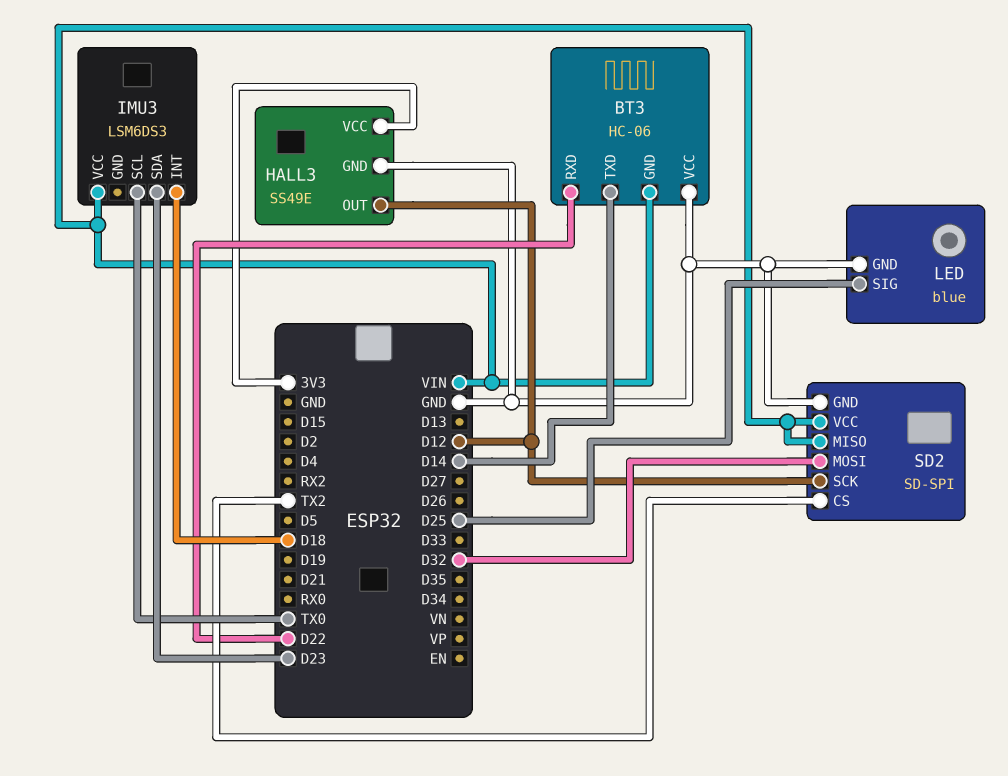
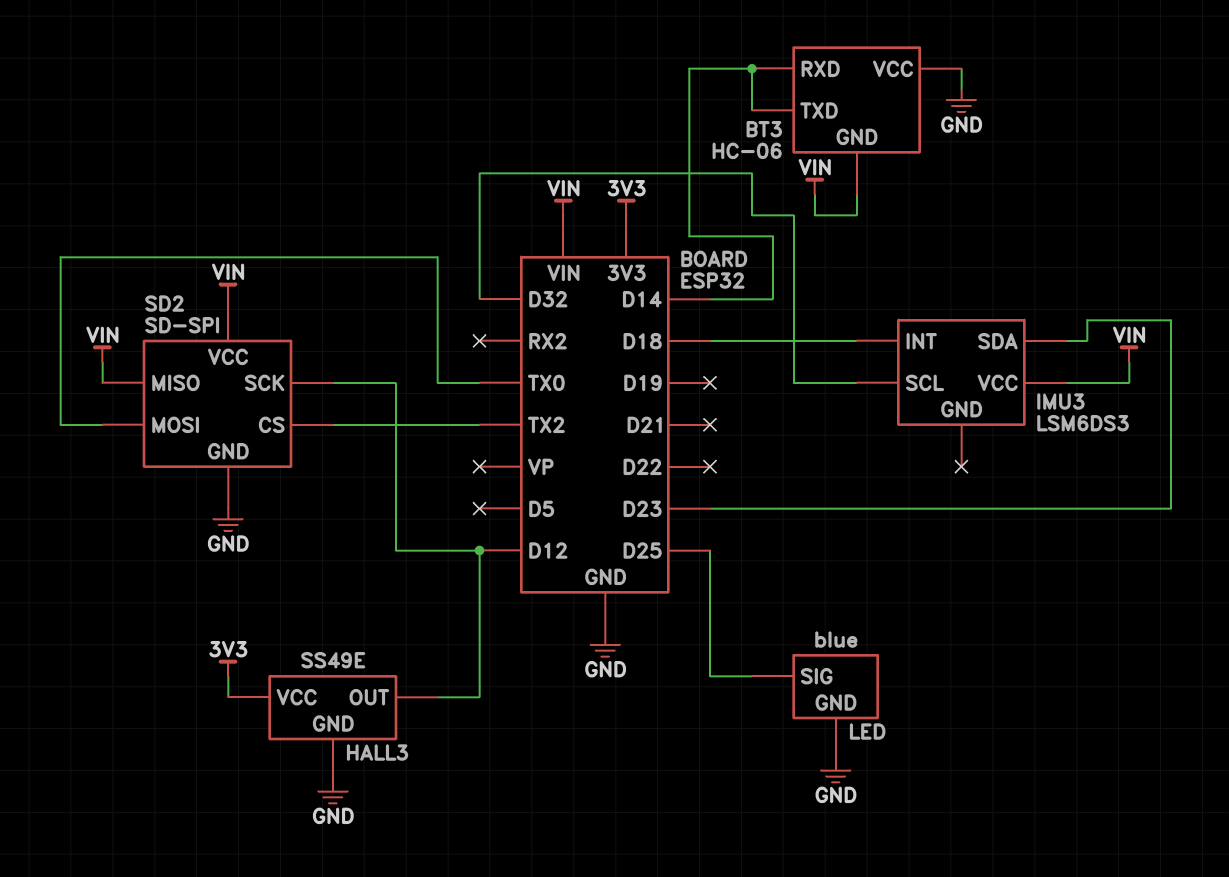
BT3 pin RXD: D22 -> D14
IMU3 pin SCL: TX0 -> D32
SD2 pin MOSI: D32 -> TX0

